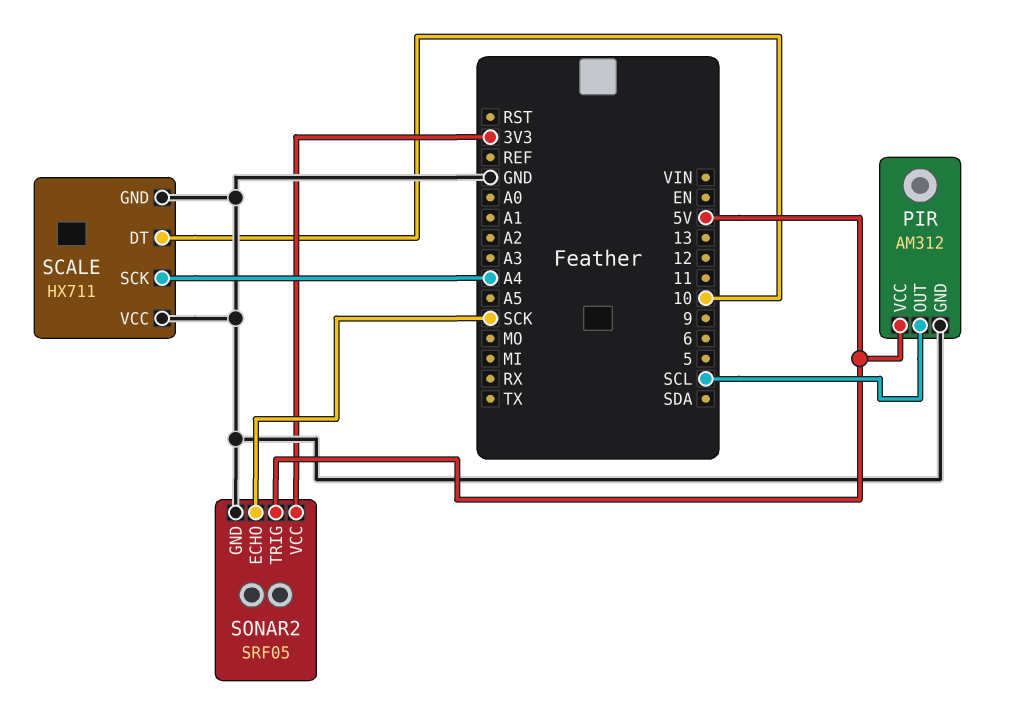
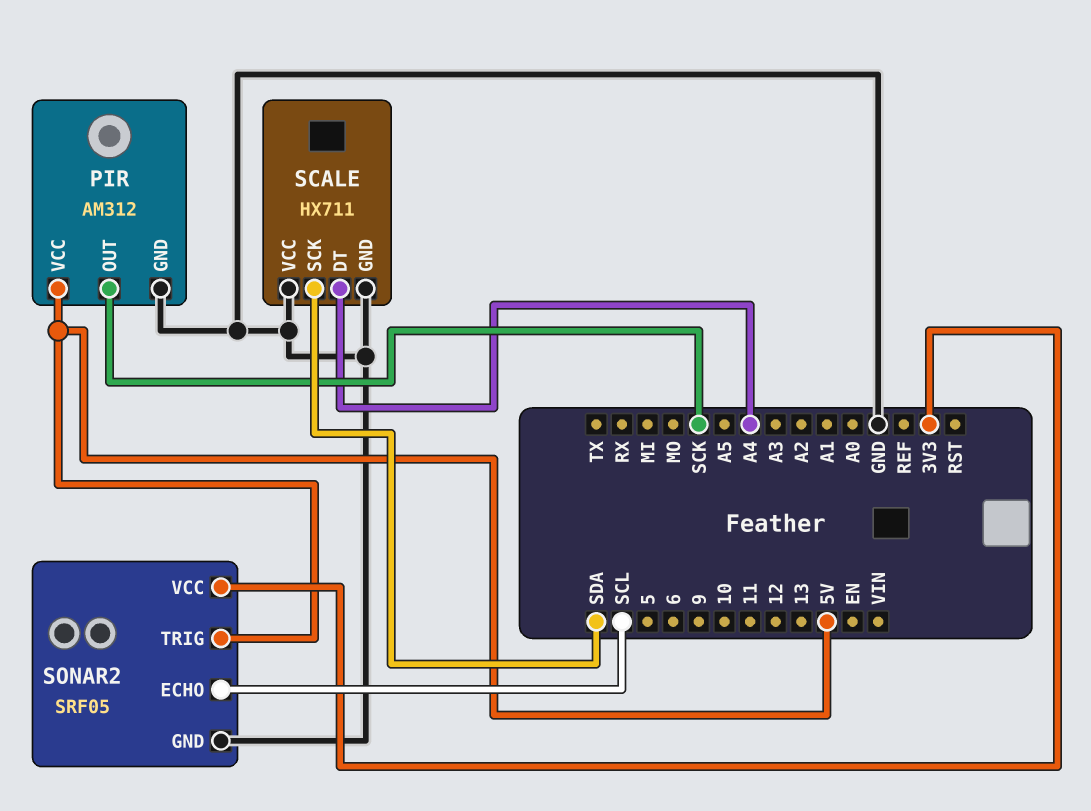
PIR pin OUT: SCL -> SCK
SCALE pin DT: 10 -> A4
SCALE pin SCK: A4 -> SDA
SONAR2 pin ECHO: SCK -> SCL

